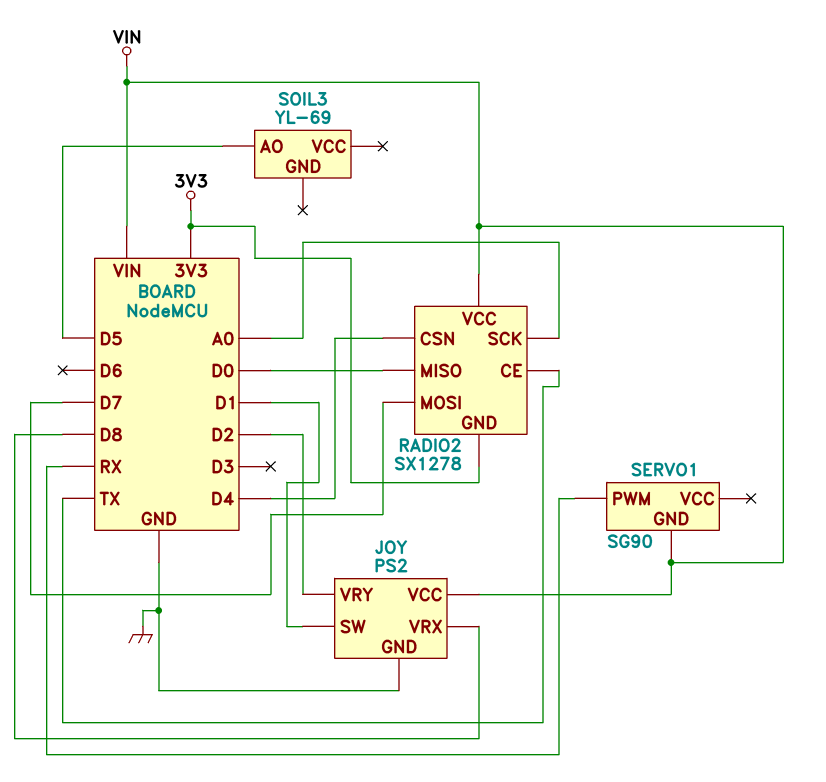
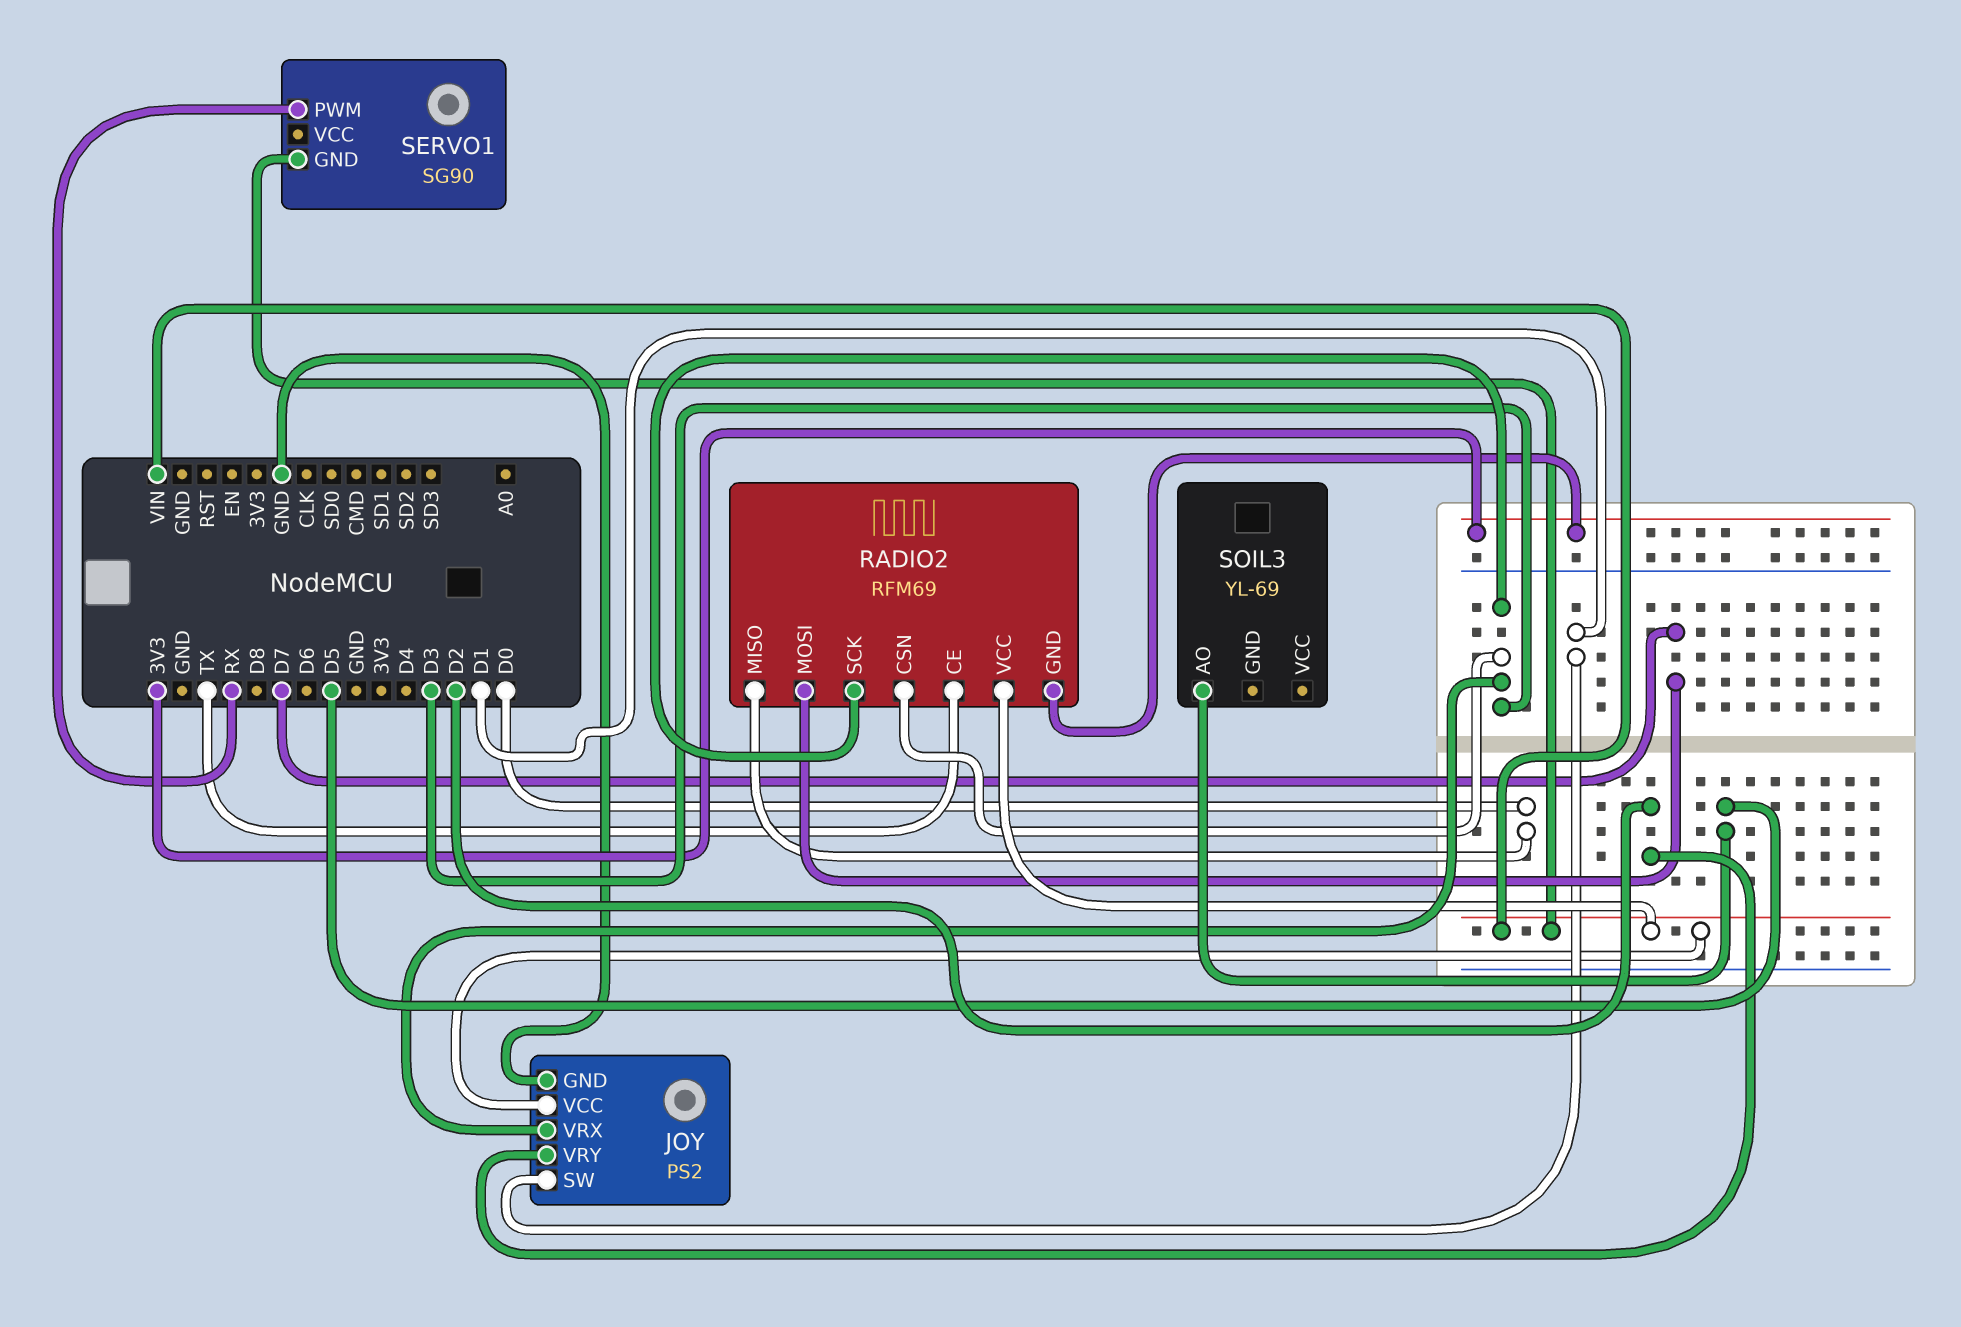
JOY pin VRX: D8 -> D3
RADIO2: SX1278 -> RFM69
RADIO2 pin CSN: D4 -> D3
RADIO2 pin SCK: A0 -> D3

